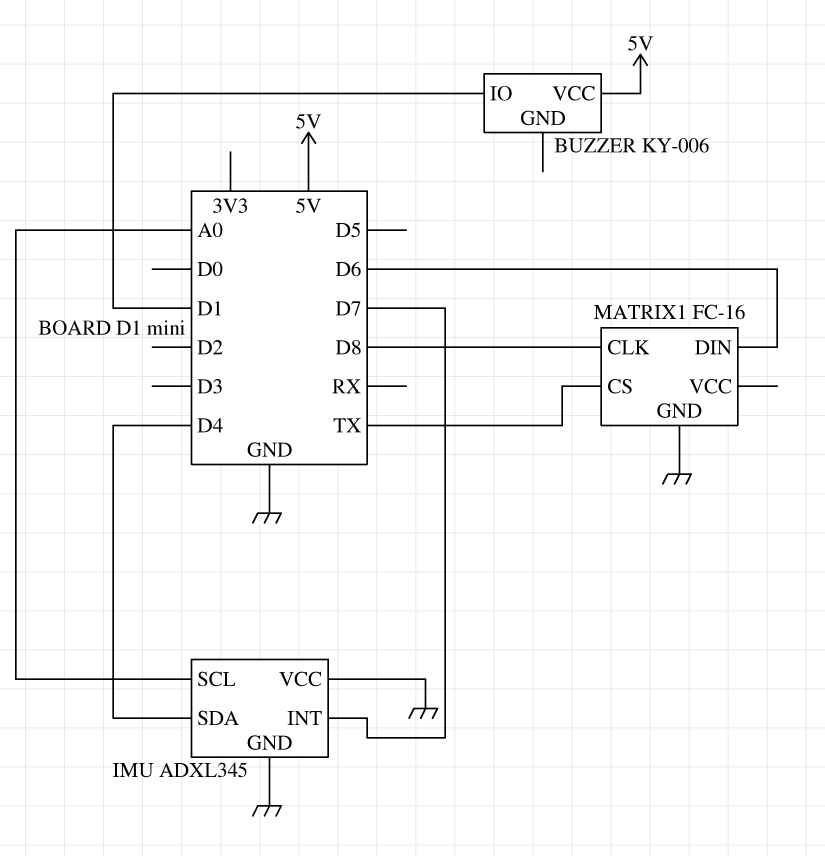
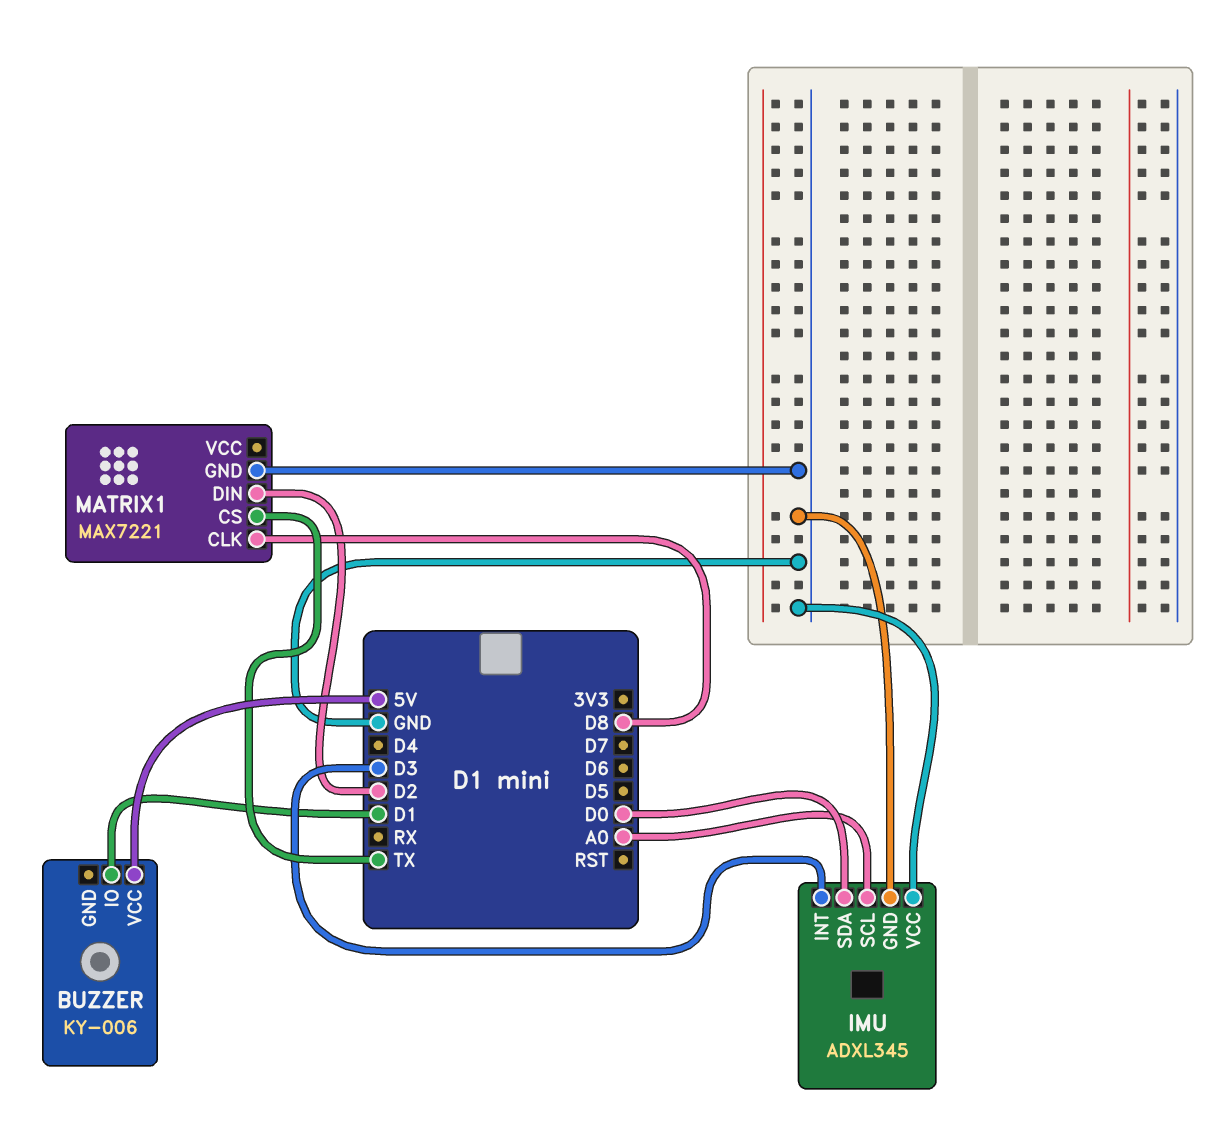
IMU pin INT: D7 -> D3
IMU pin SDA: D4 -> D0
MATRIX1: FC-16 -> MAX7221
MATRIX1 pin DIN: D6 -> D2

